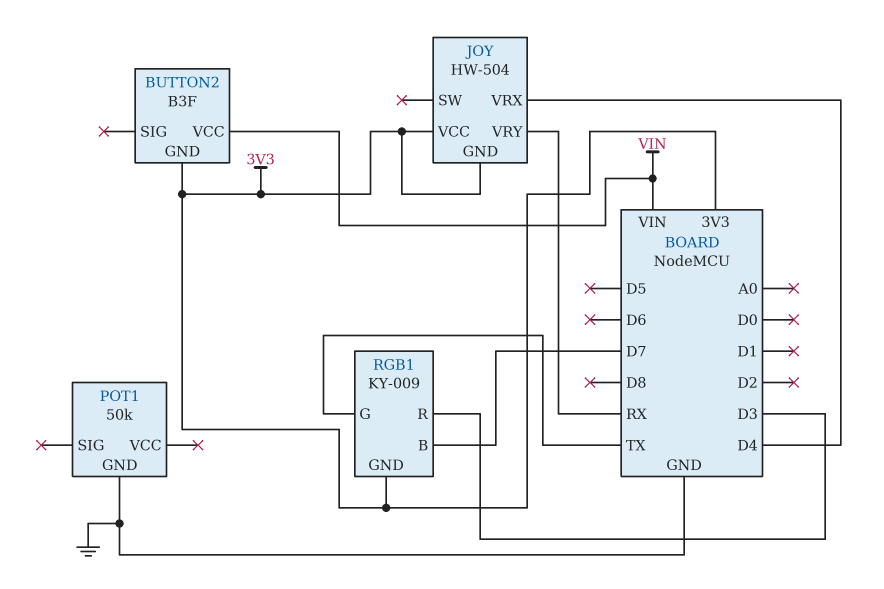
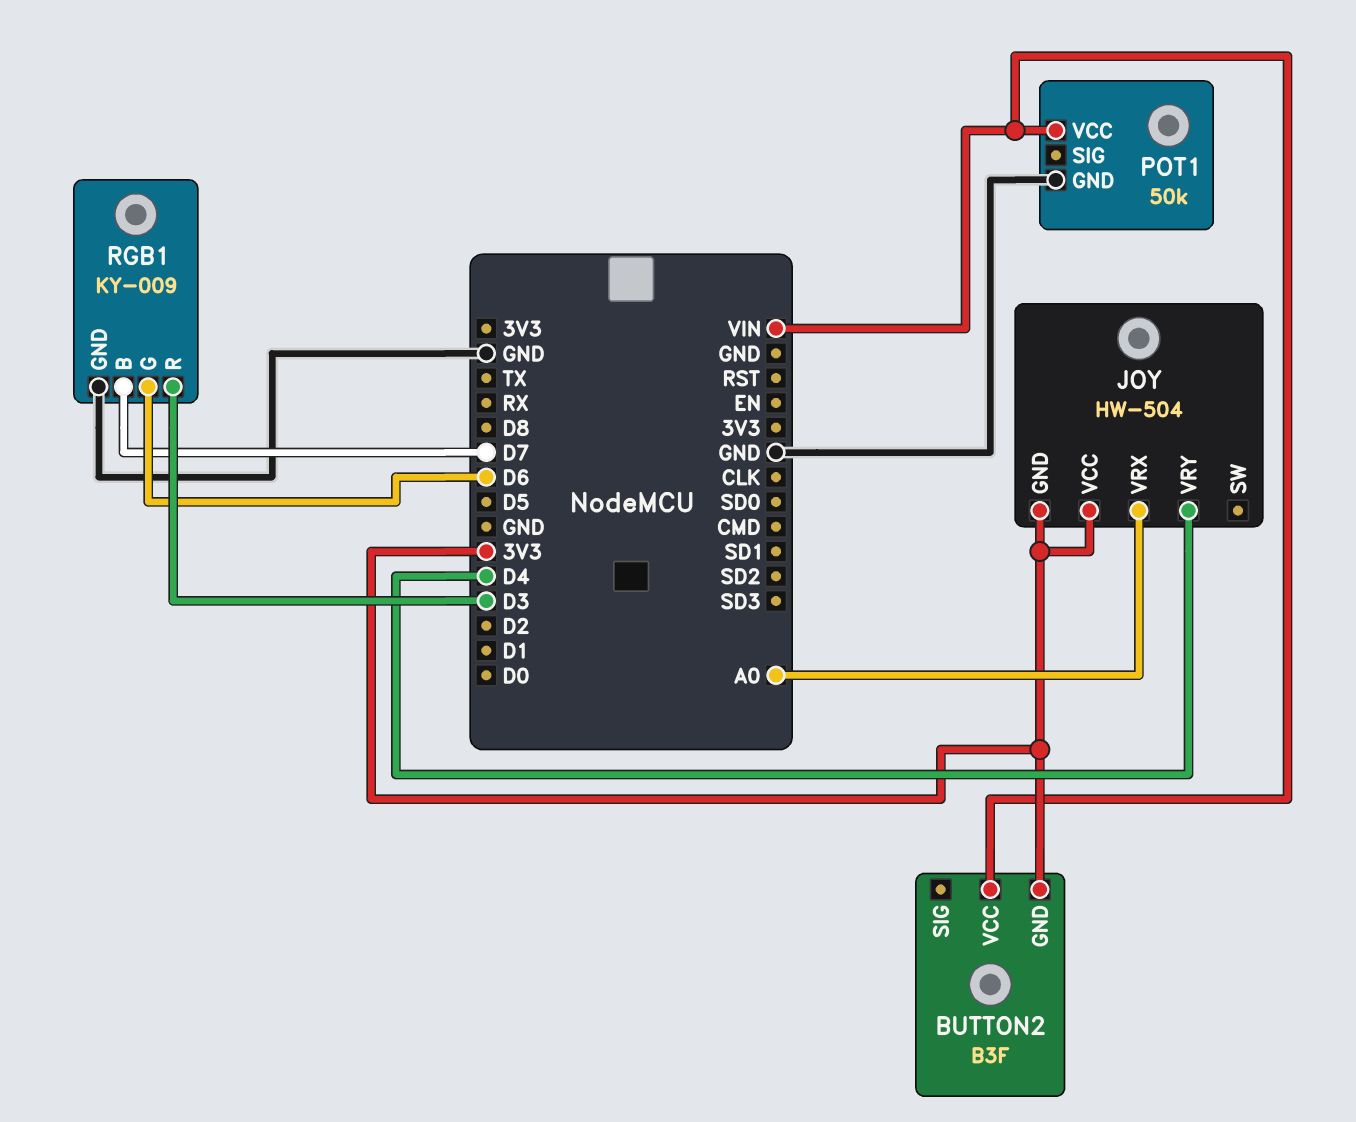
JOY pin VRX: D4 -> A0
JOY pin VRY: RX -> D4
POT1 pin VCC: none -> VIN
RGB1 pin G: TX -> D6
RGB1 pin GND: 3V3 -> GND

